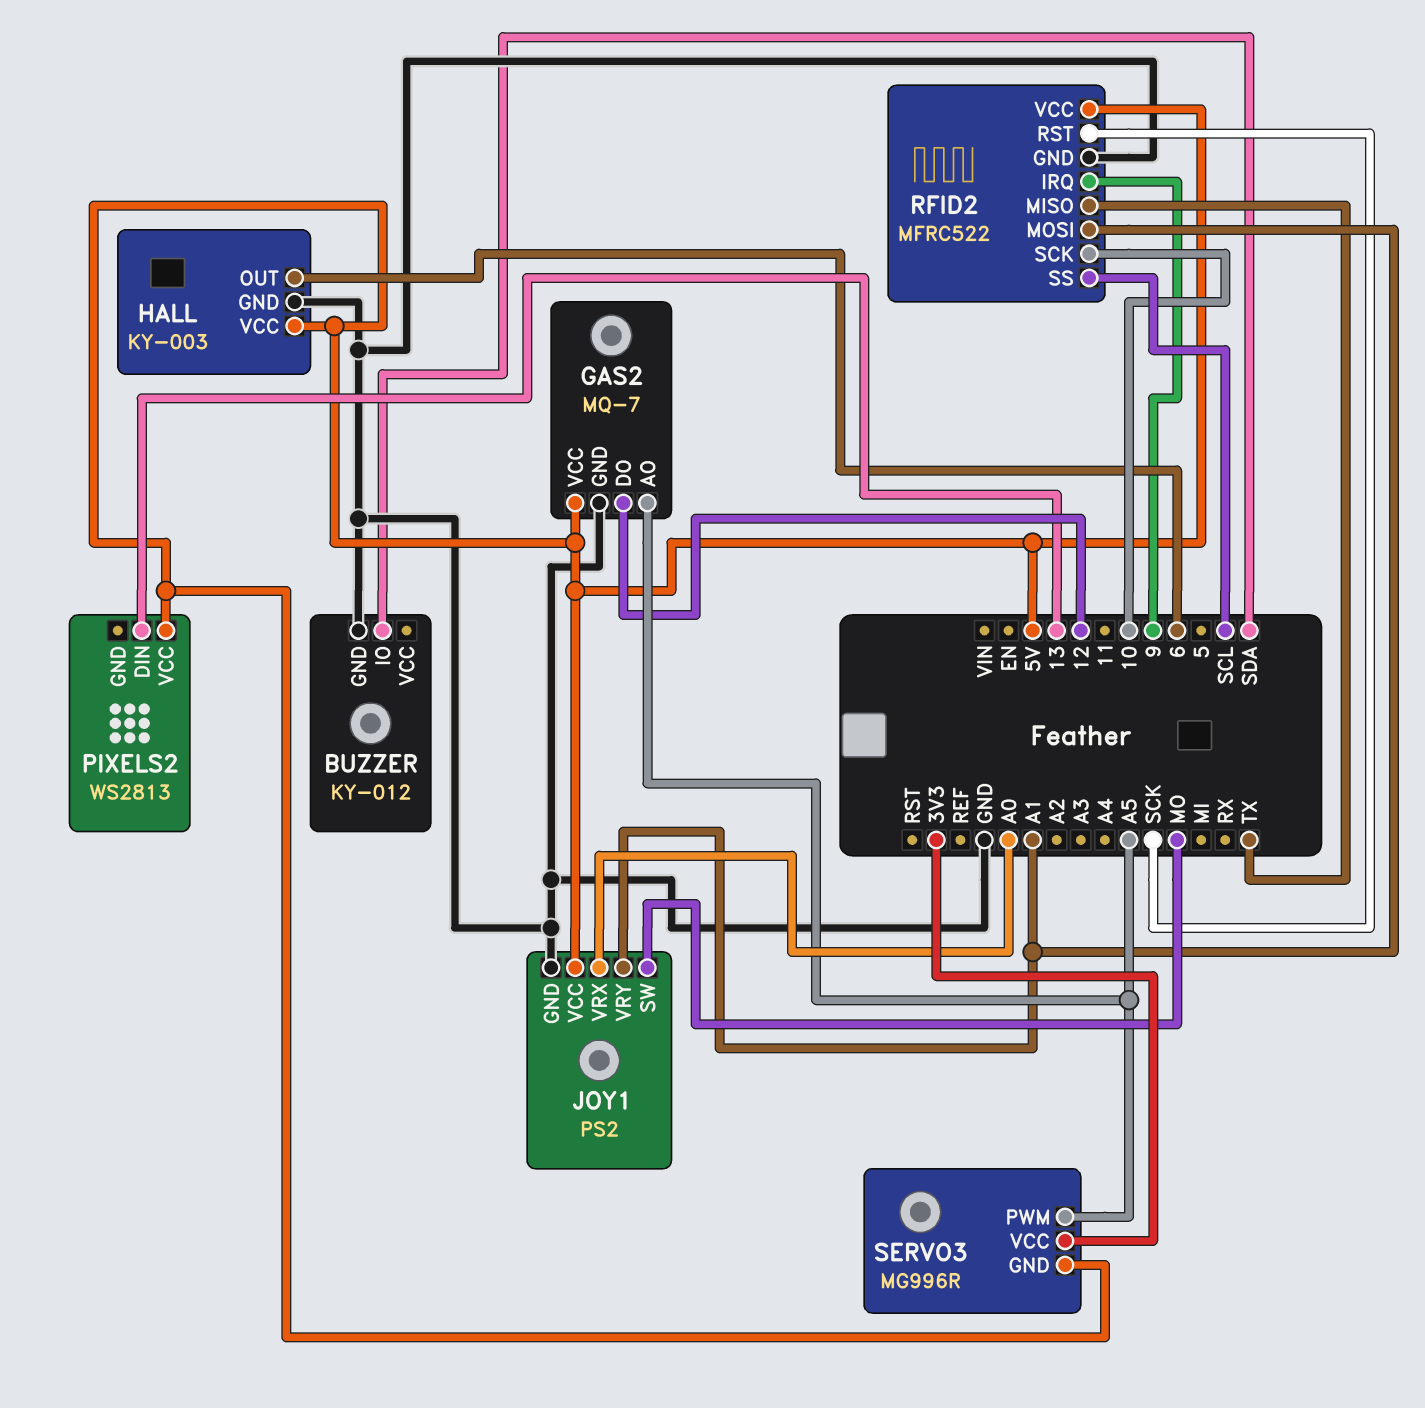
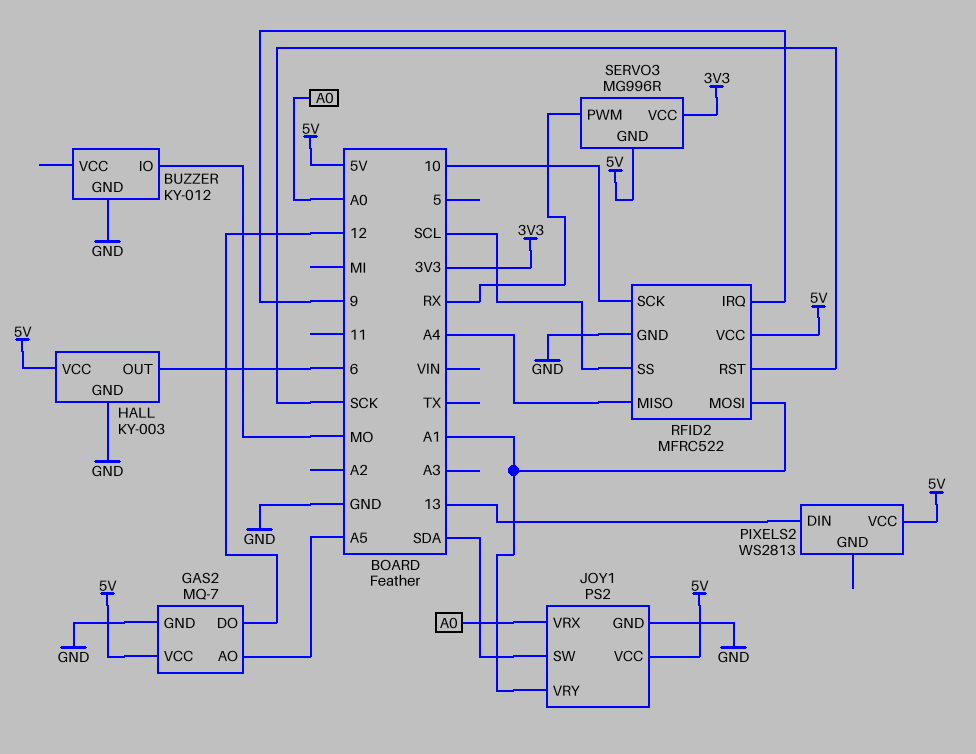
BUZZER pin IO: SDA -> MO
JOY1 pin SW: MO -> SDA
RFID2 pin MISO: TX -> A4
SERVO3 pin PWM: A5 -> RX

